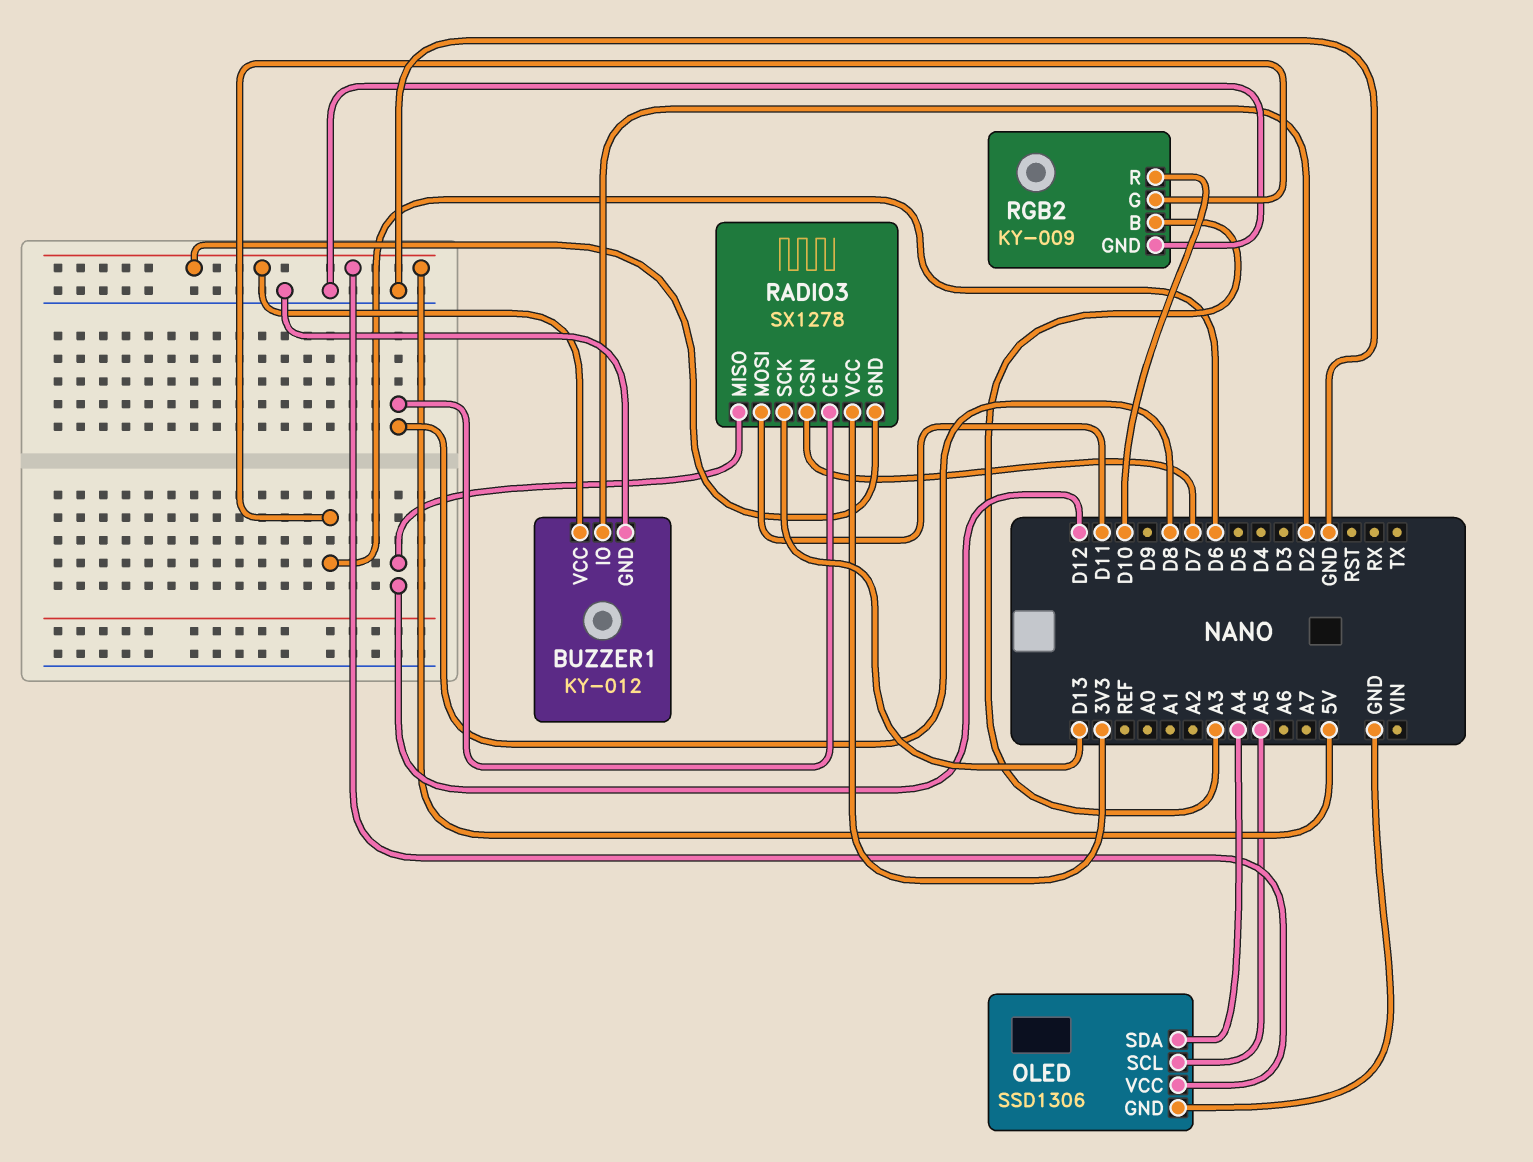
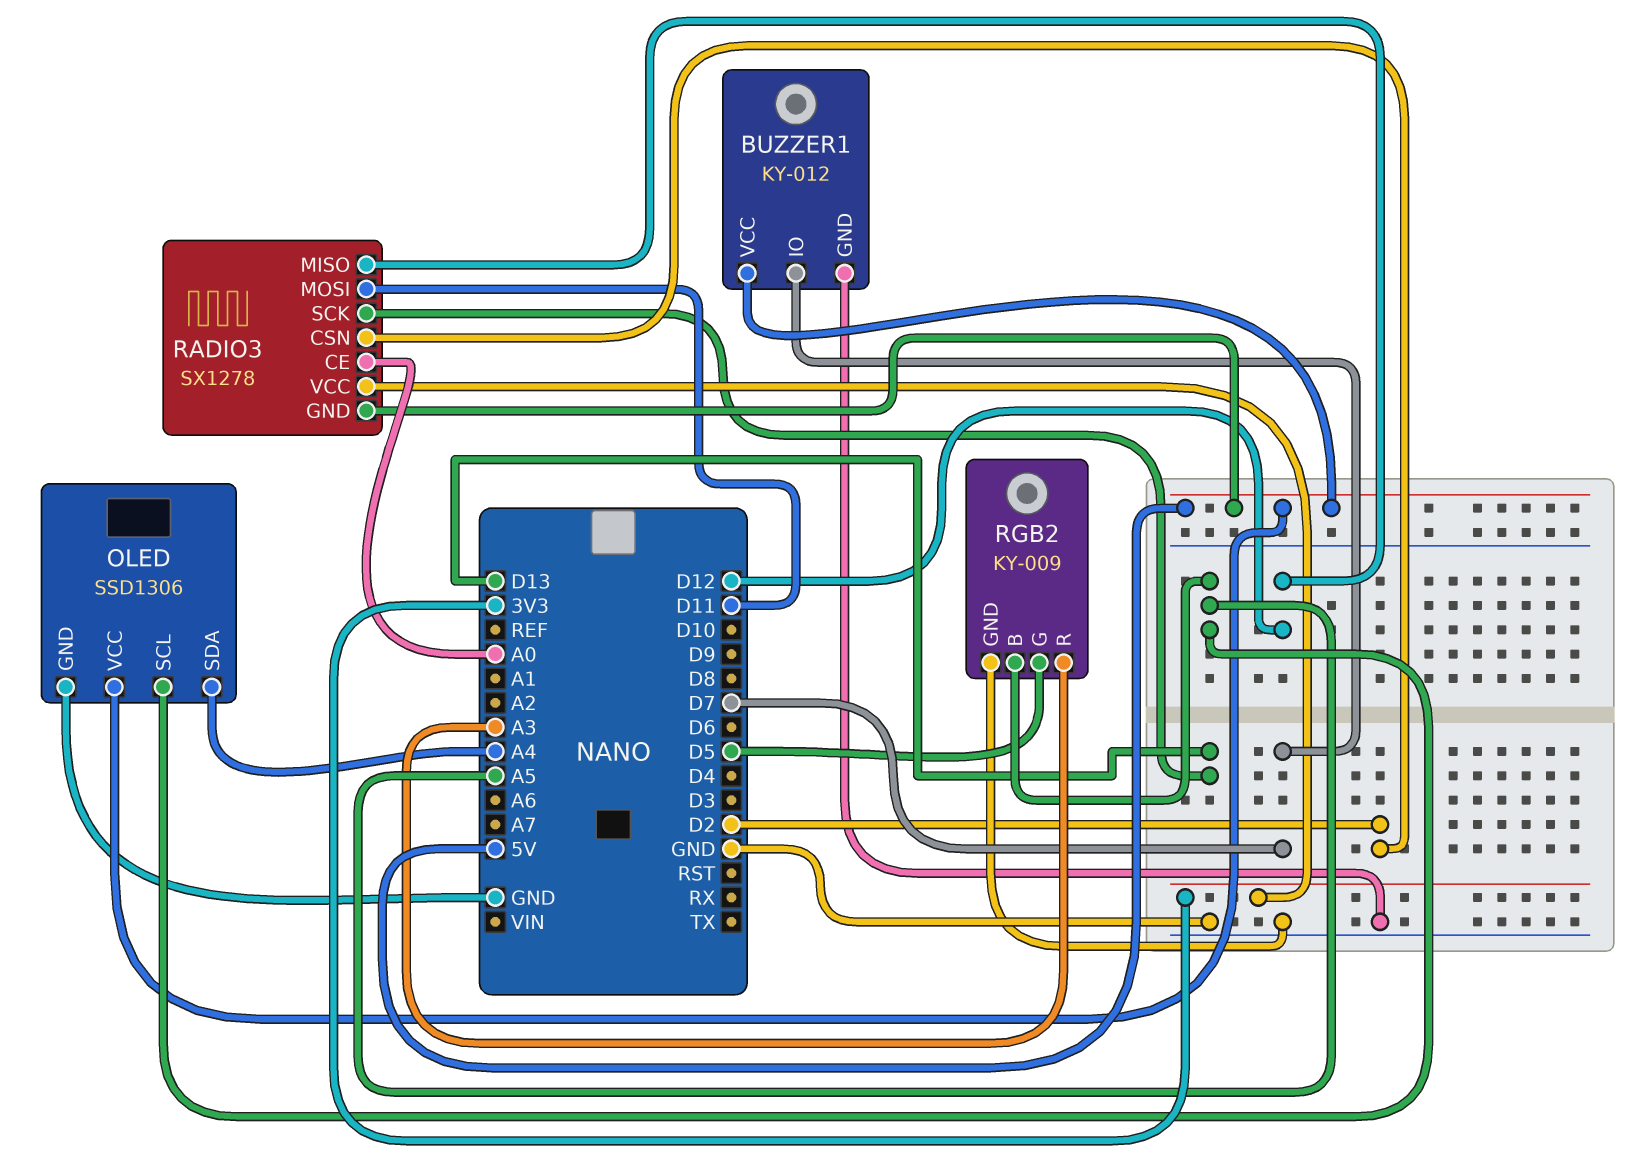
BUZZER1 pin IO: D2 -> D7
RADIO3 pin CE: D8 -> A0
RADIO3 pin CSN: D7 -> D2
RGB2 pin B: A3 -> A5
RGB2 pin G: D6 -> D5
RGB2 pin R: D10 -> A3

